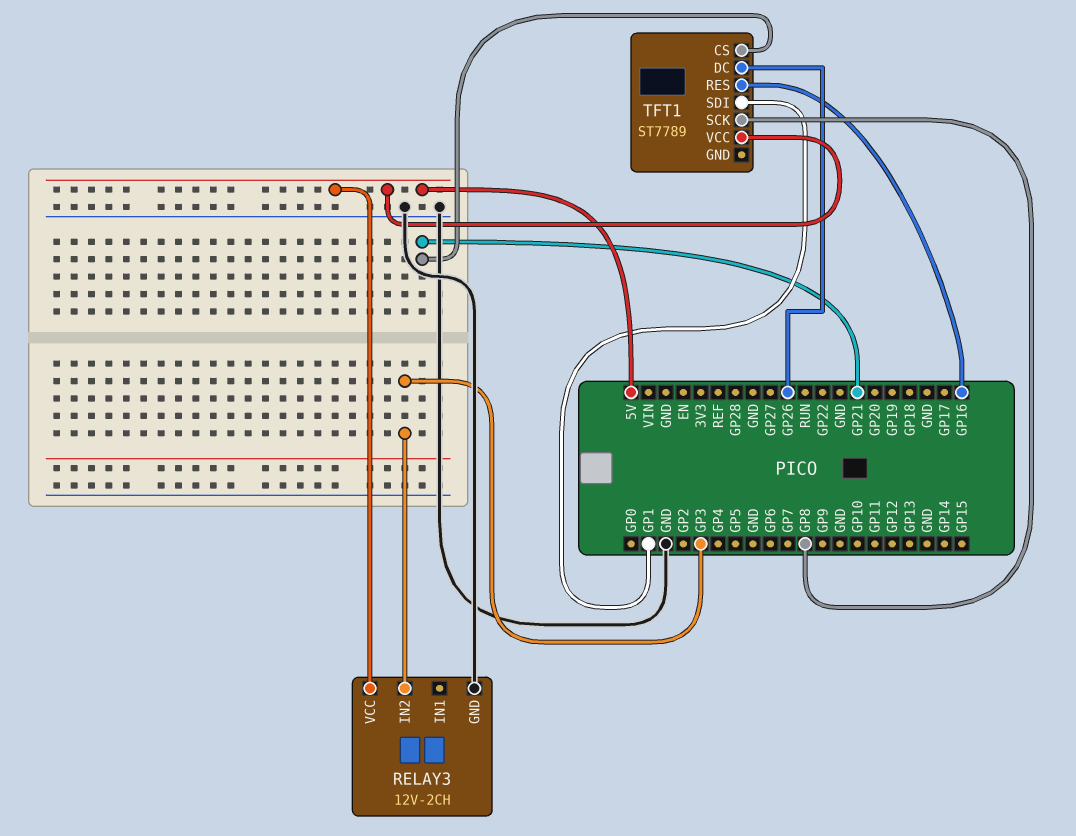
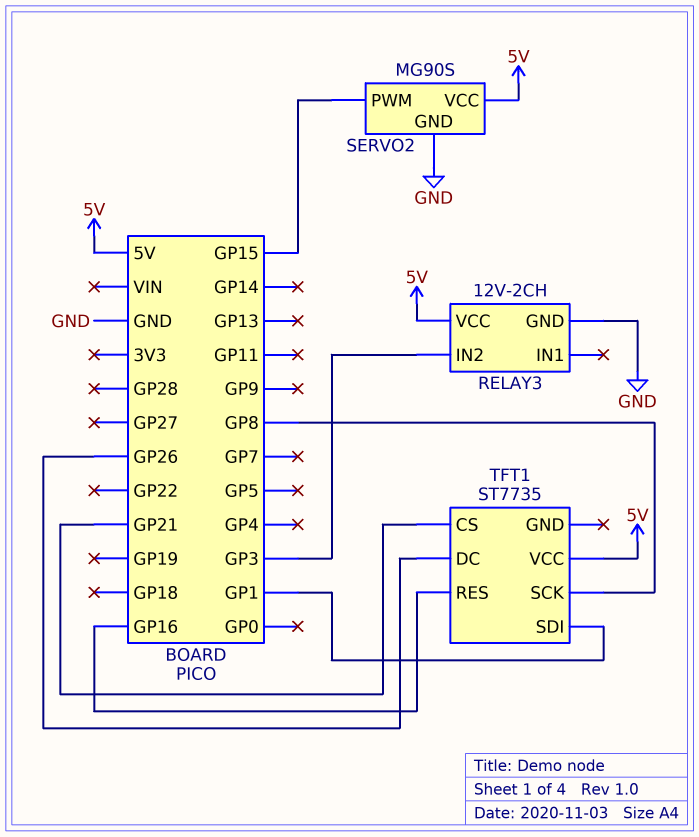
SERVO2: none -> MG90S
SERVO2 pin GND: none -> GND
SERVO2 pin PWM: none -> GP15
SERVO2 pin VCC: none -> 5V
TFT1: ST7789 -> ST7735

